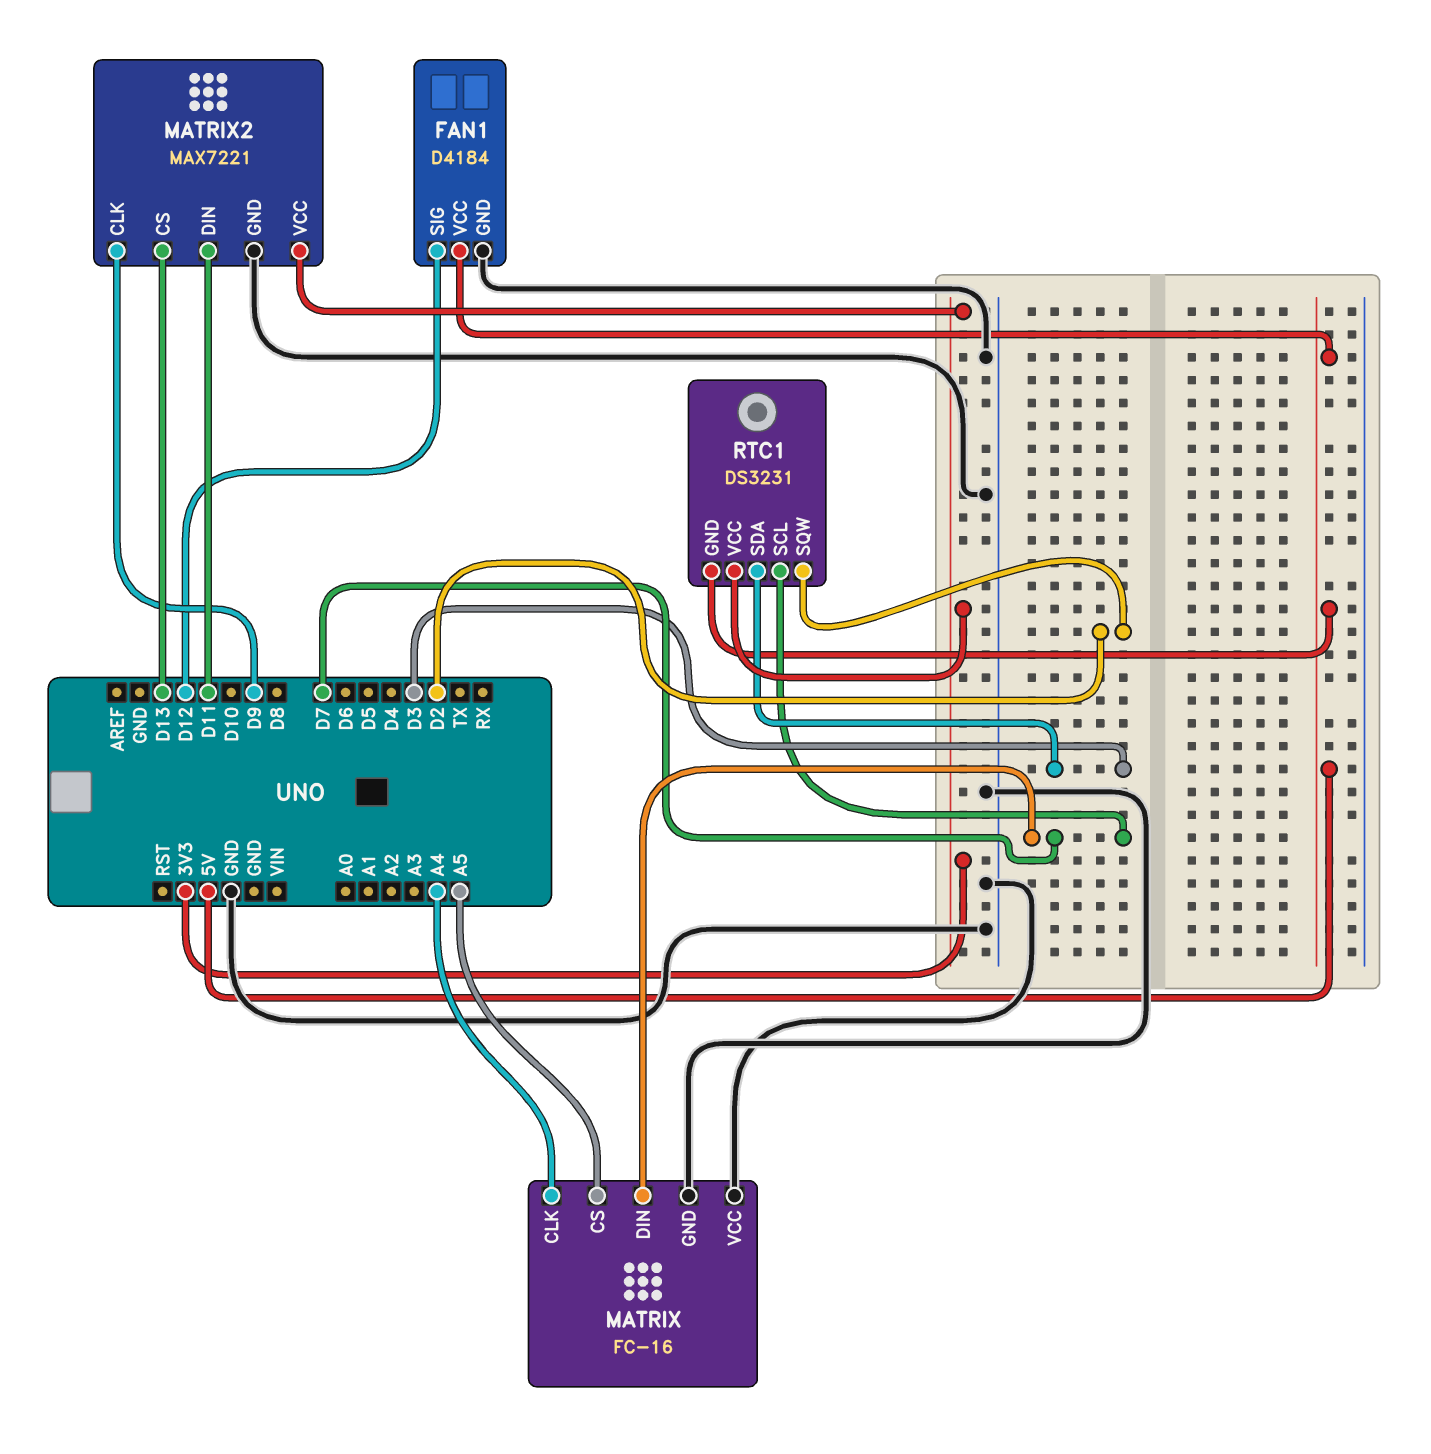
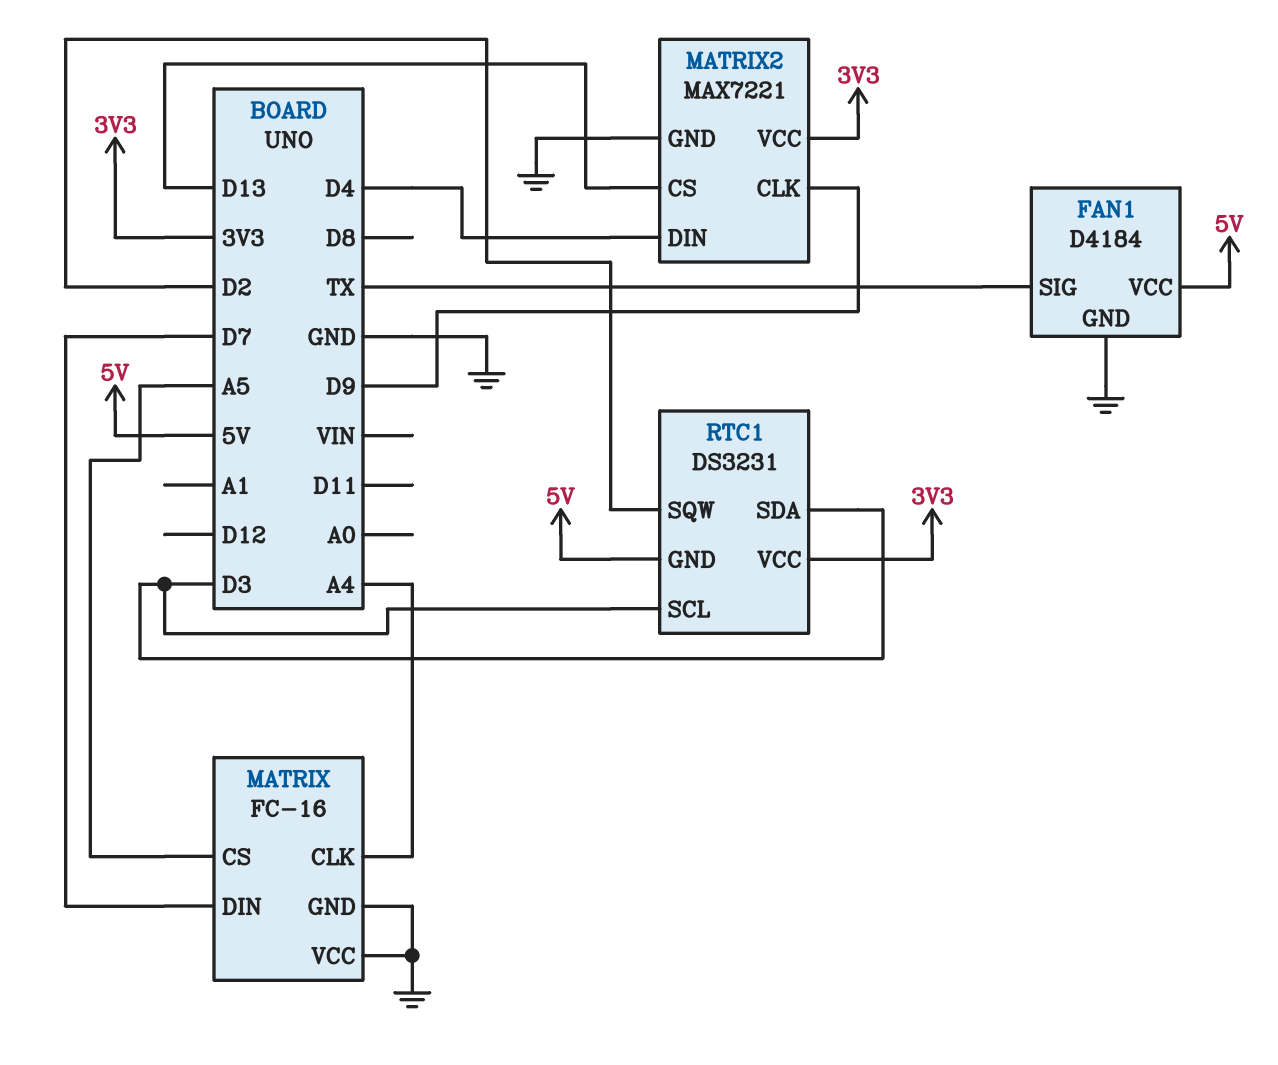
FAN1 pin SIG: D12 -> TX
MATRIX2 pin DIN: D11 -> D4
RTC1 pin SCL: D7 -> D3

